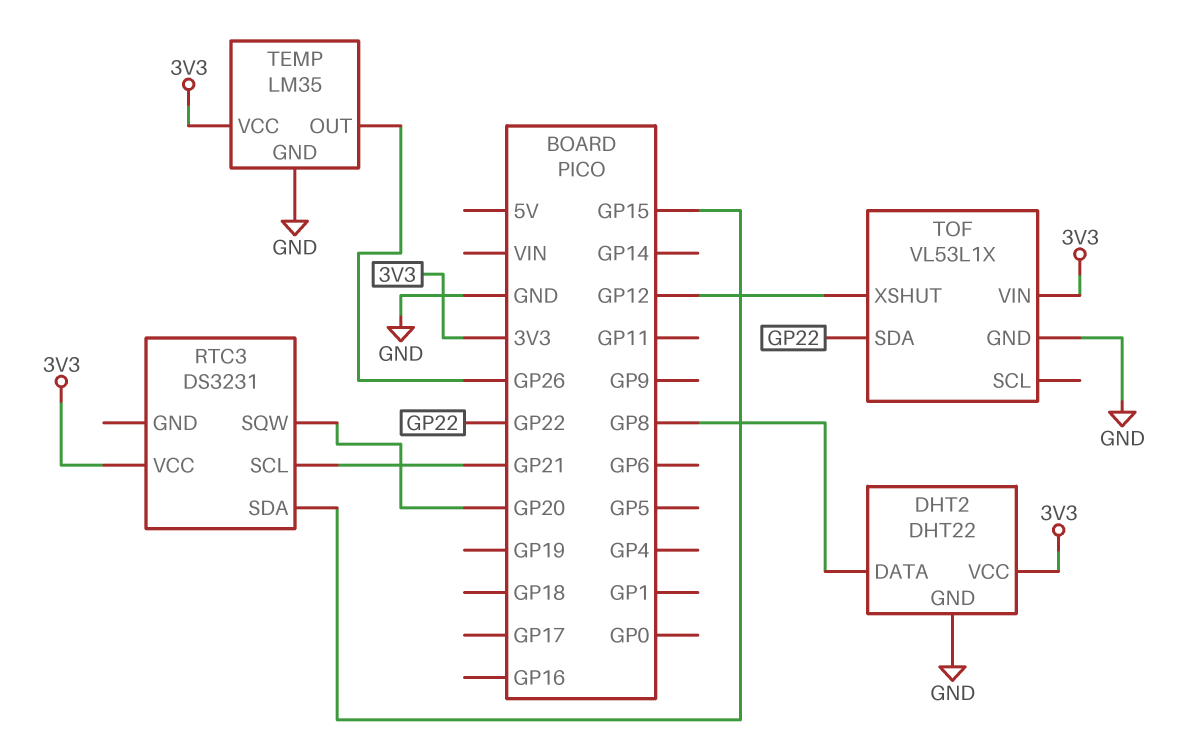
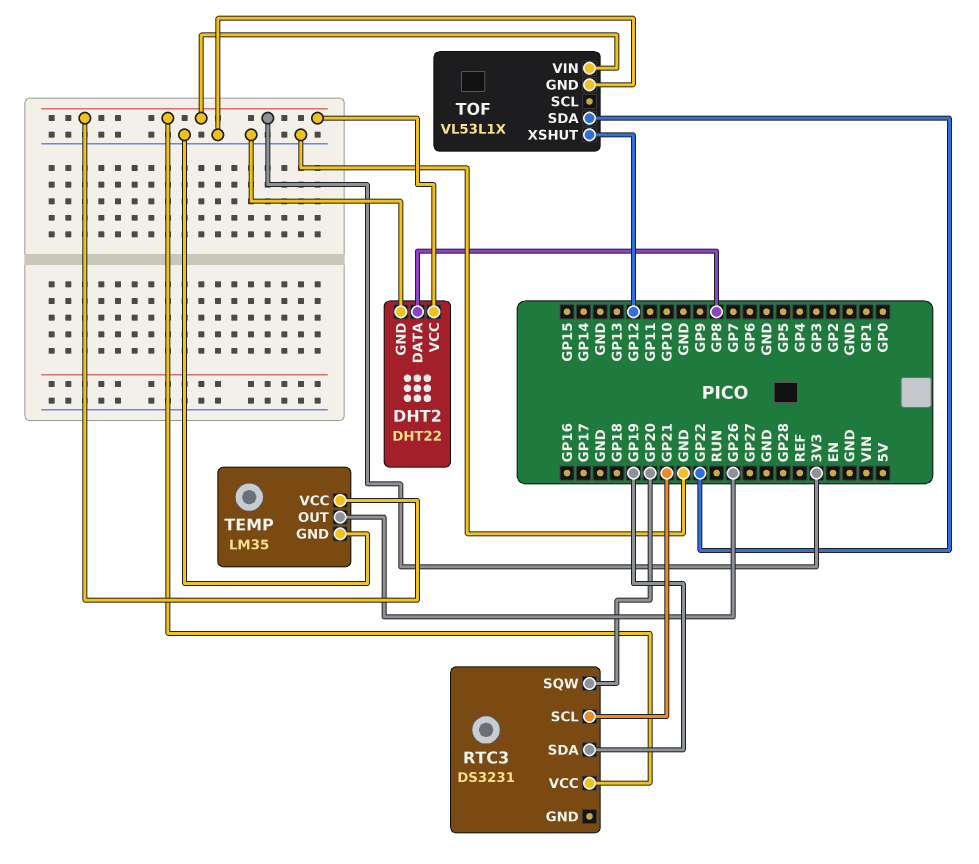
RTC3 pin SDA: GP15 -> GP19

